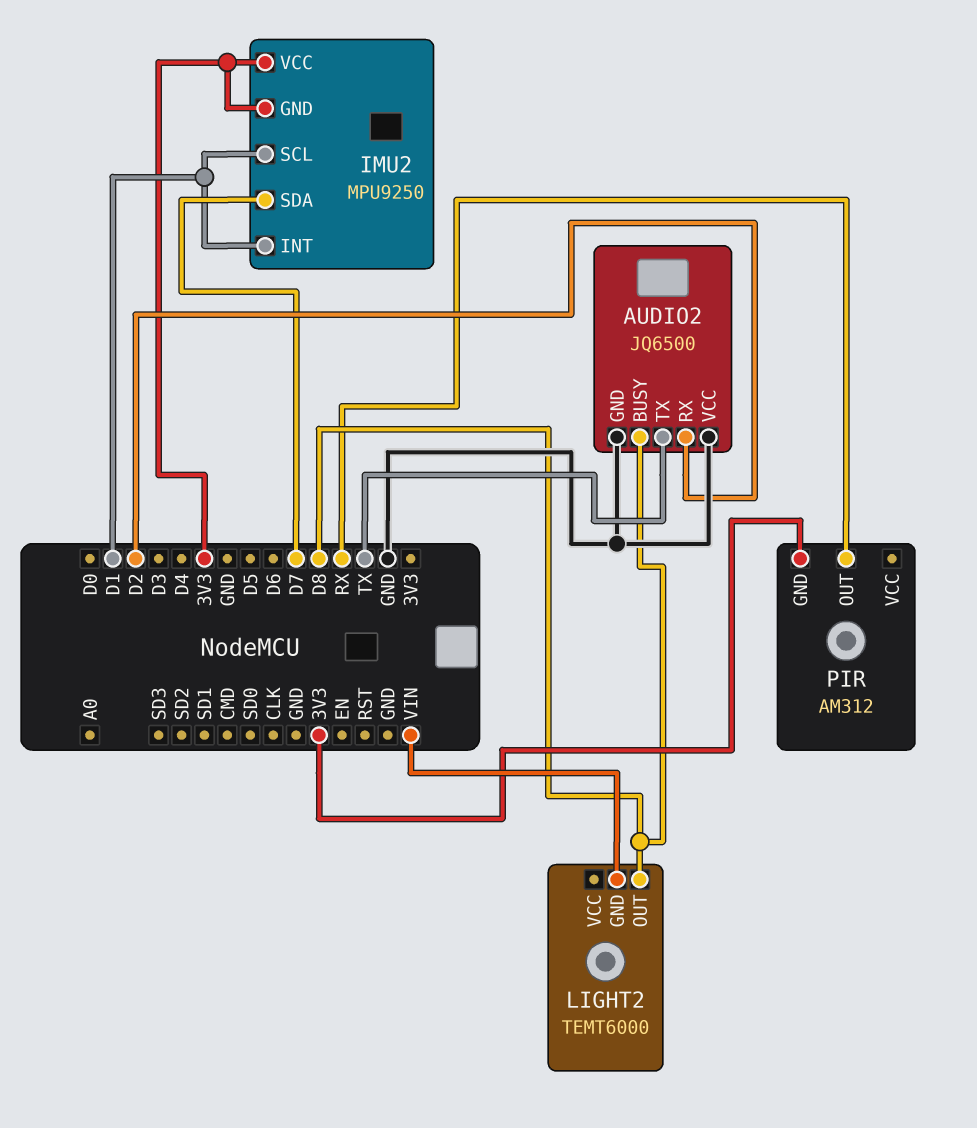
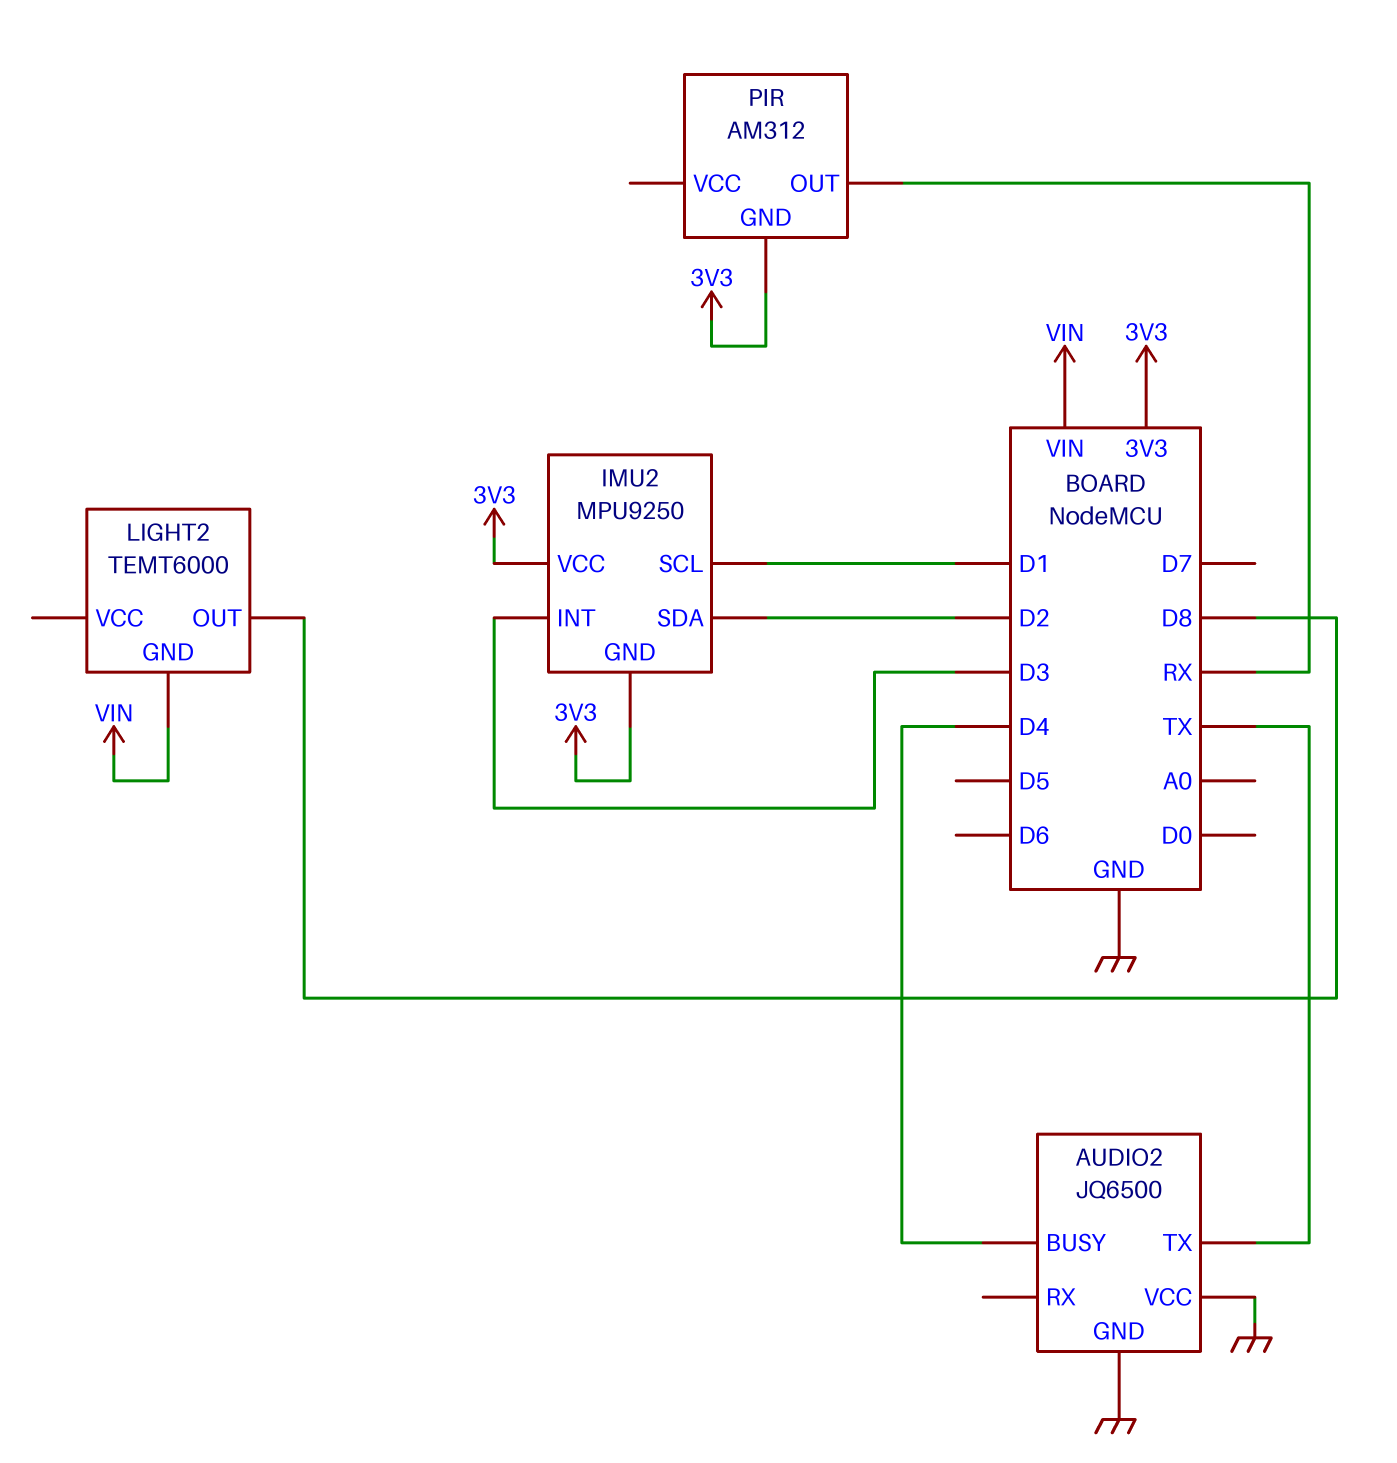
AUDIO2 pin BUSY: D8 -> D4
AUDIO2 pin RX: D2 -> none
IMU2 pin INT: D1 -> D3
IMU2 pin SDA: D7 -> D2

